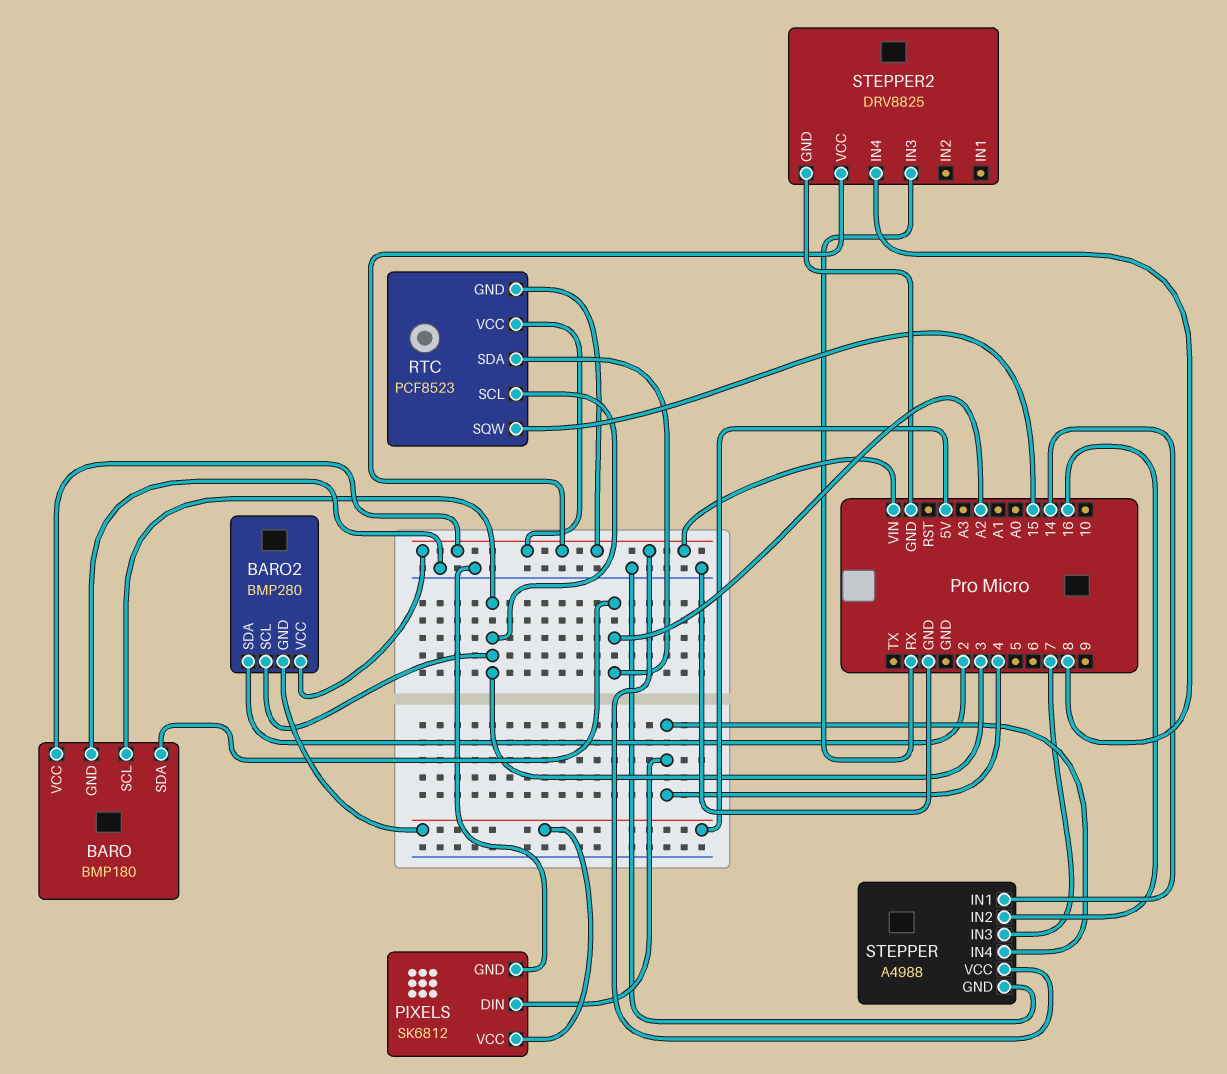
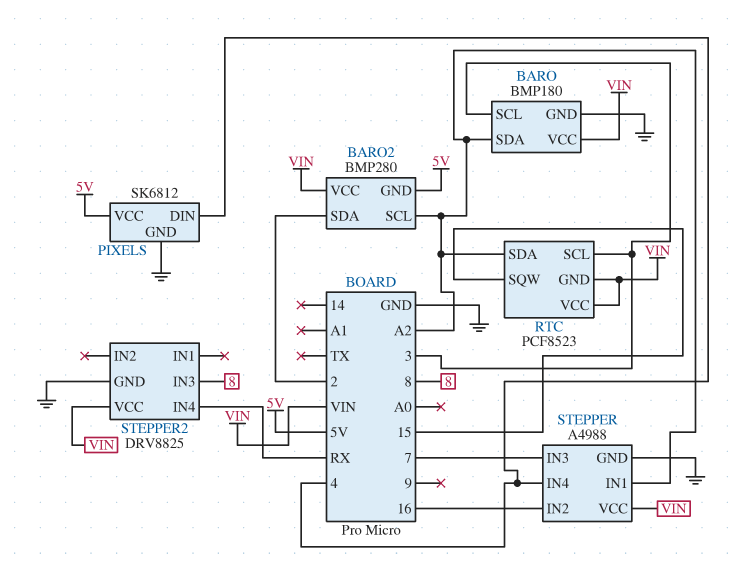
BARO2 pin SCL: 3 -> A2
STEPPER pin IN1: 14 -> A2
STEPPER2 pin IN3: RX -> 8
STEPPER2 pin IN4: 8 -> RX

